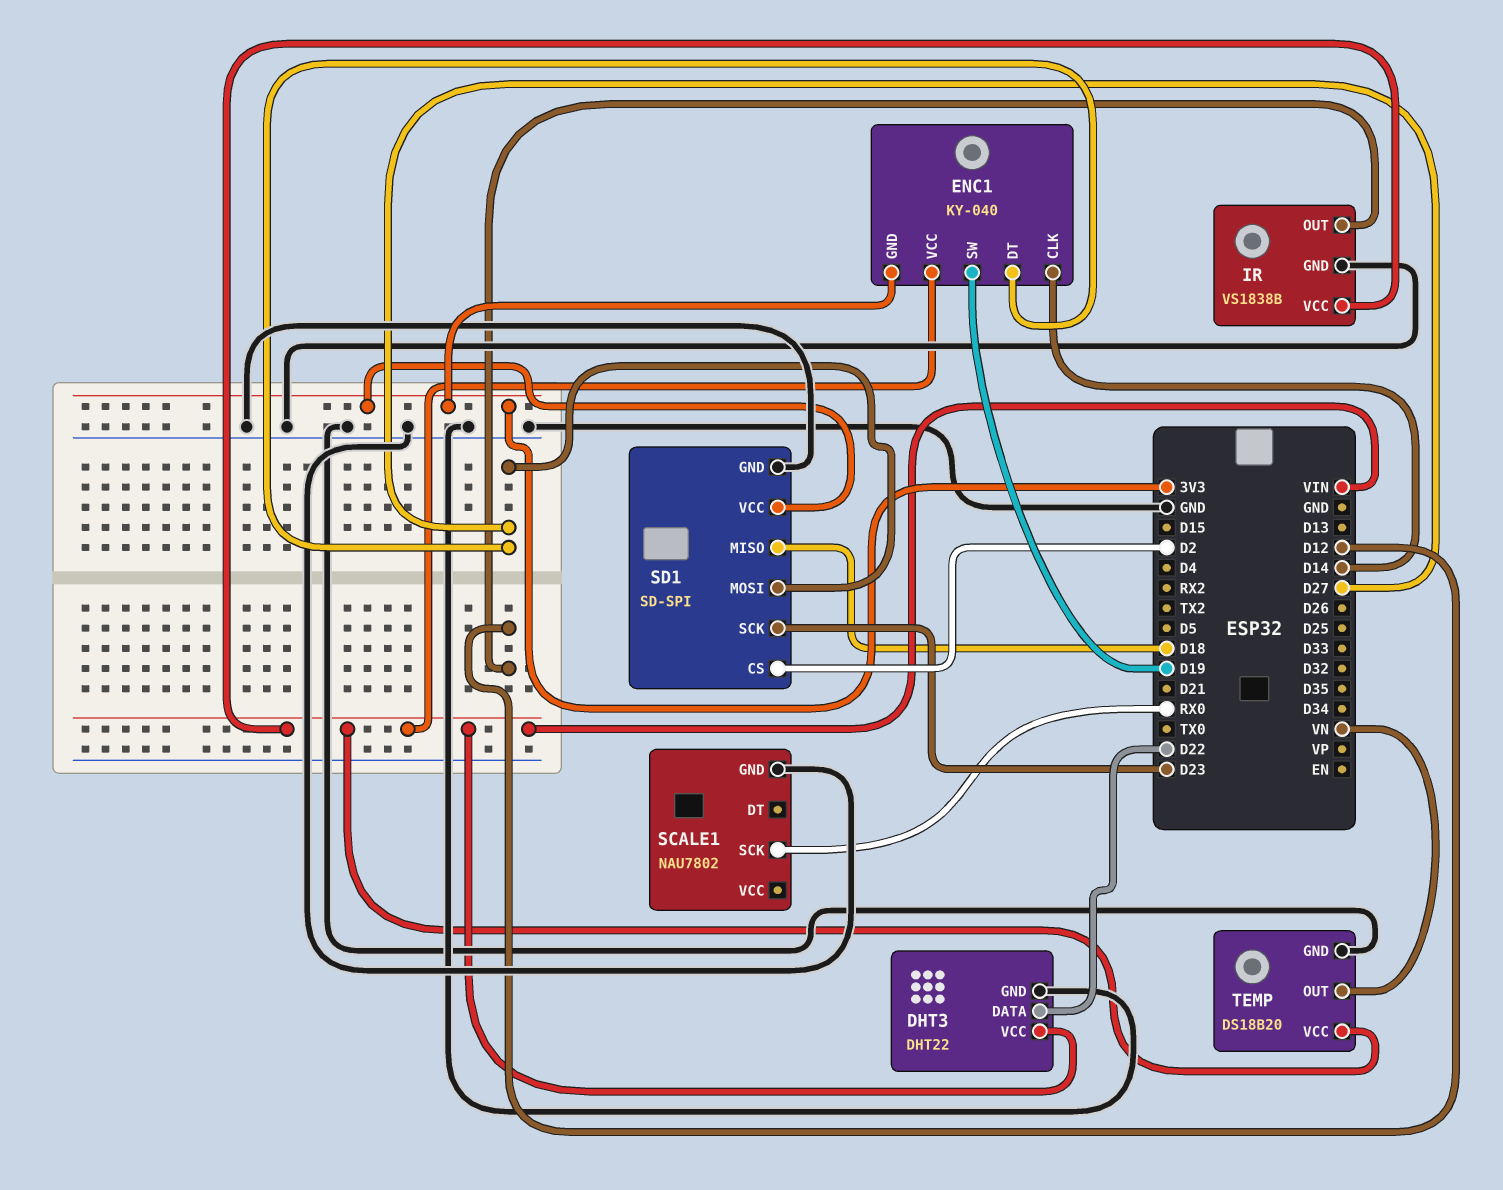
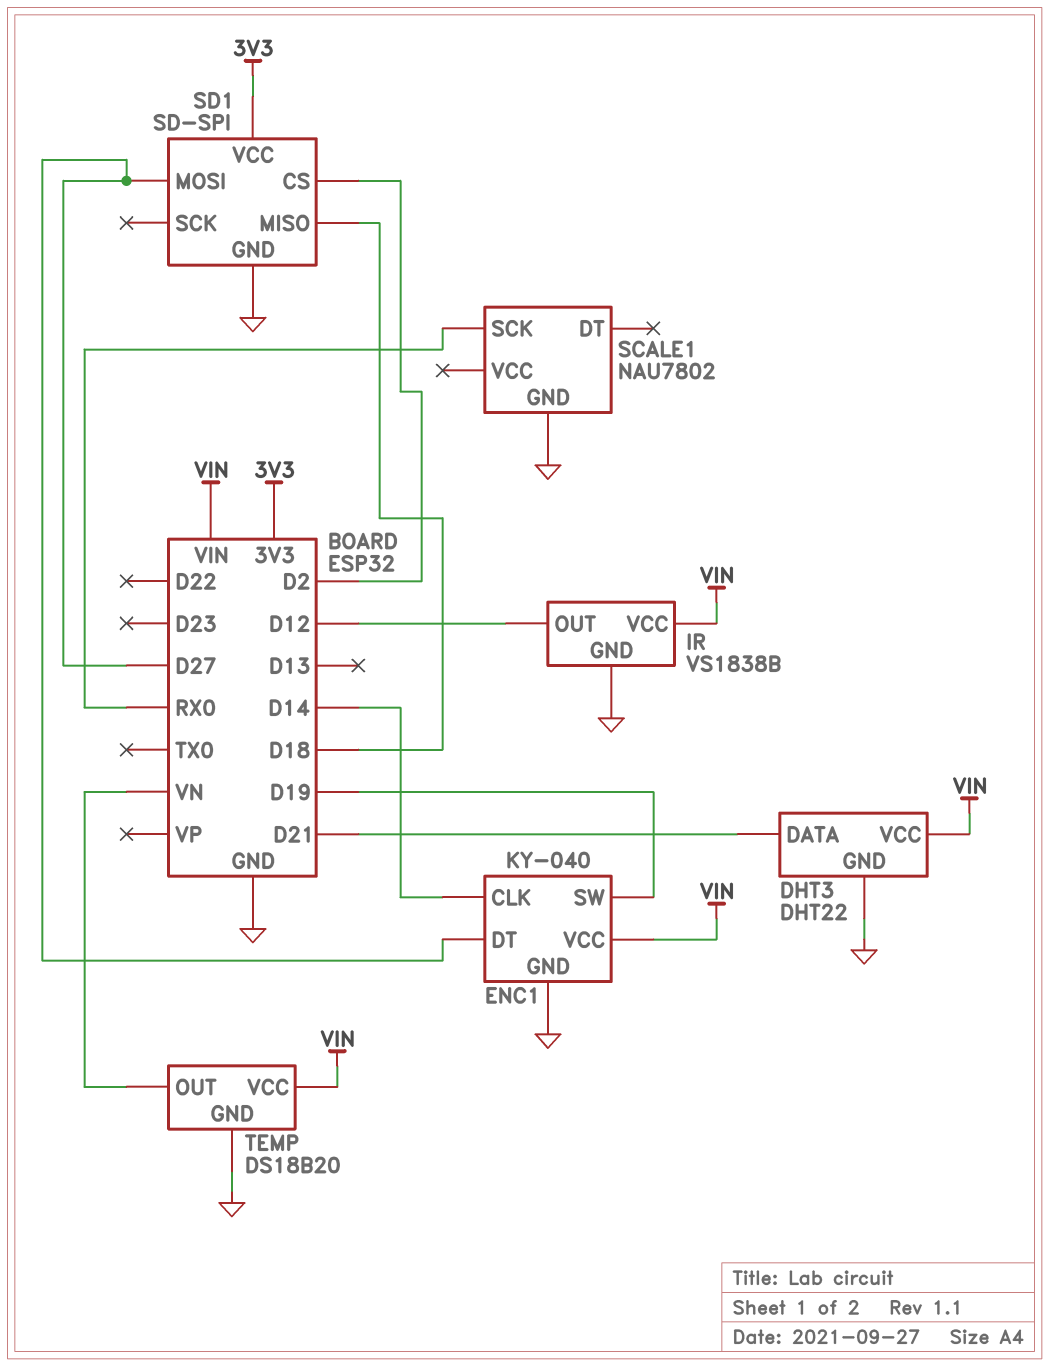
DHT3 pin DATA: D22 -> D21
ENC1 pin GND: 3V3 -> GND
SD1 pin SCK: D23 -> none

